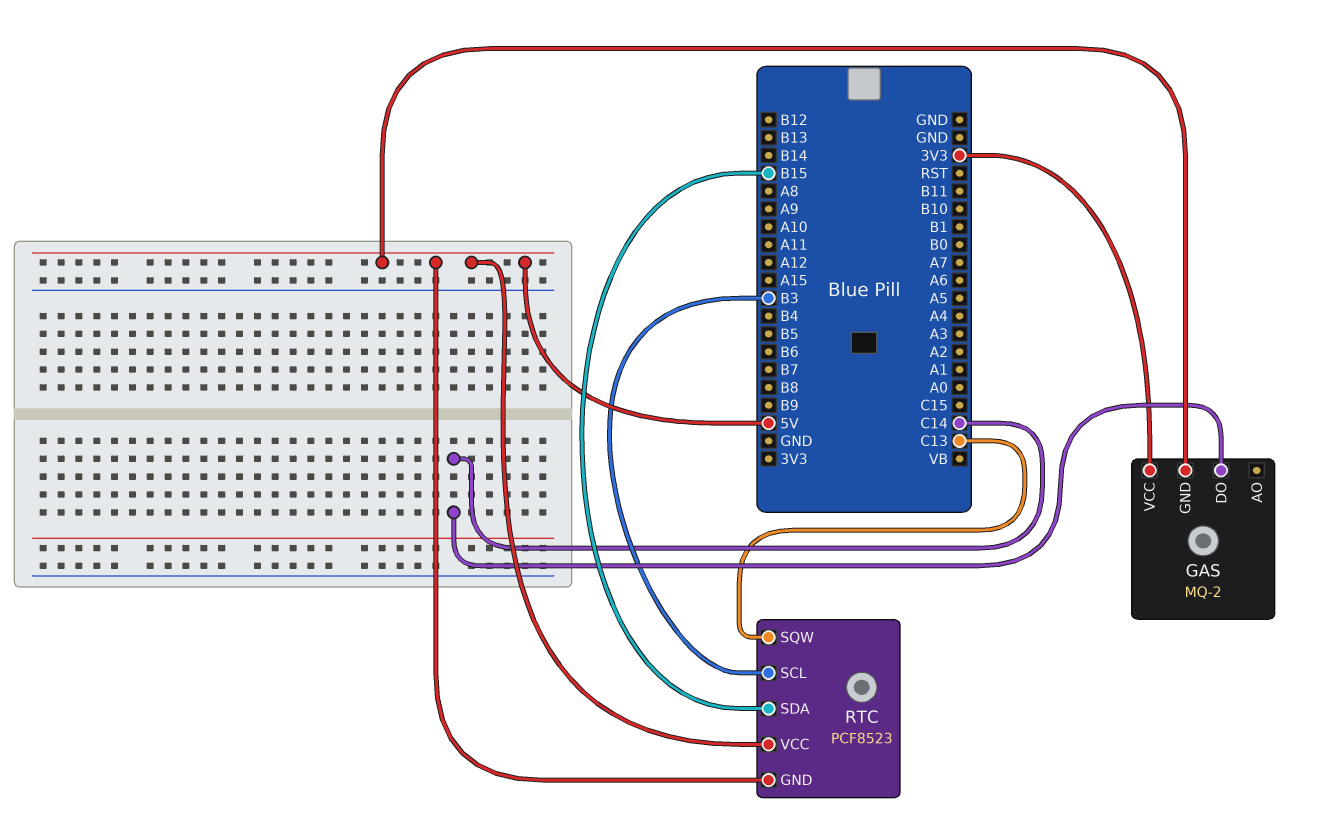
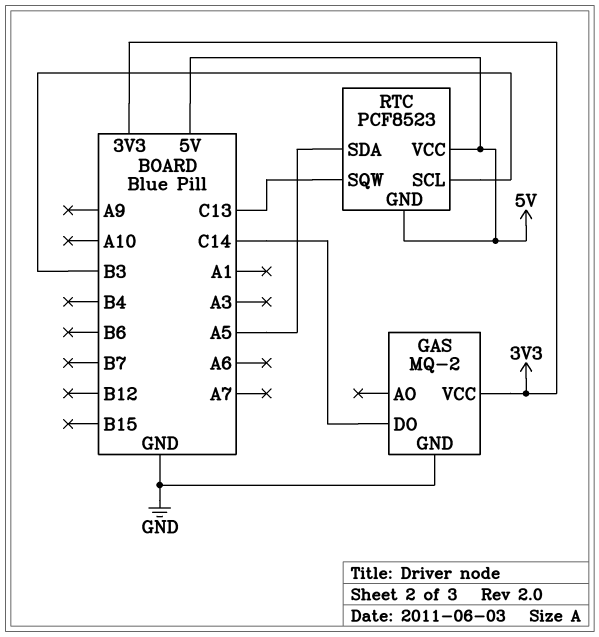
GAS pin GND: 5V -> GND
RTC pin SDA: B15 -> A5

